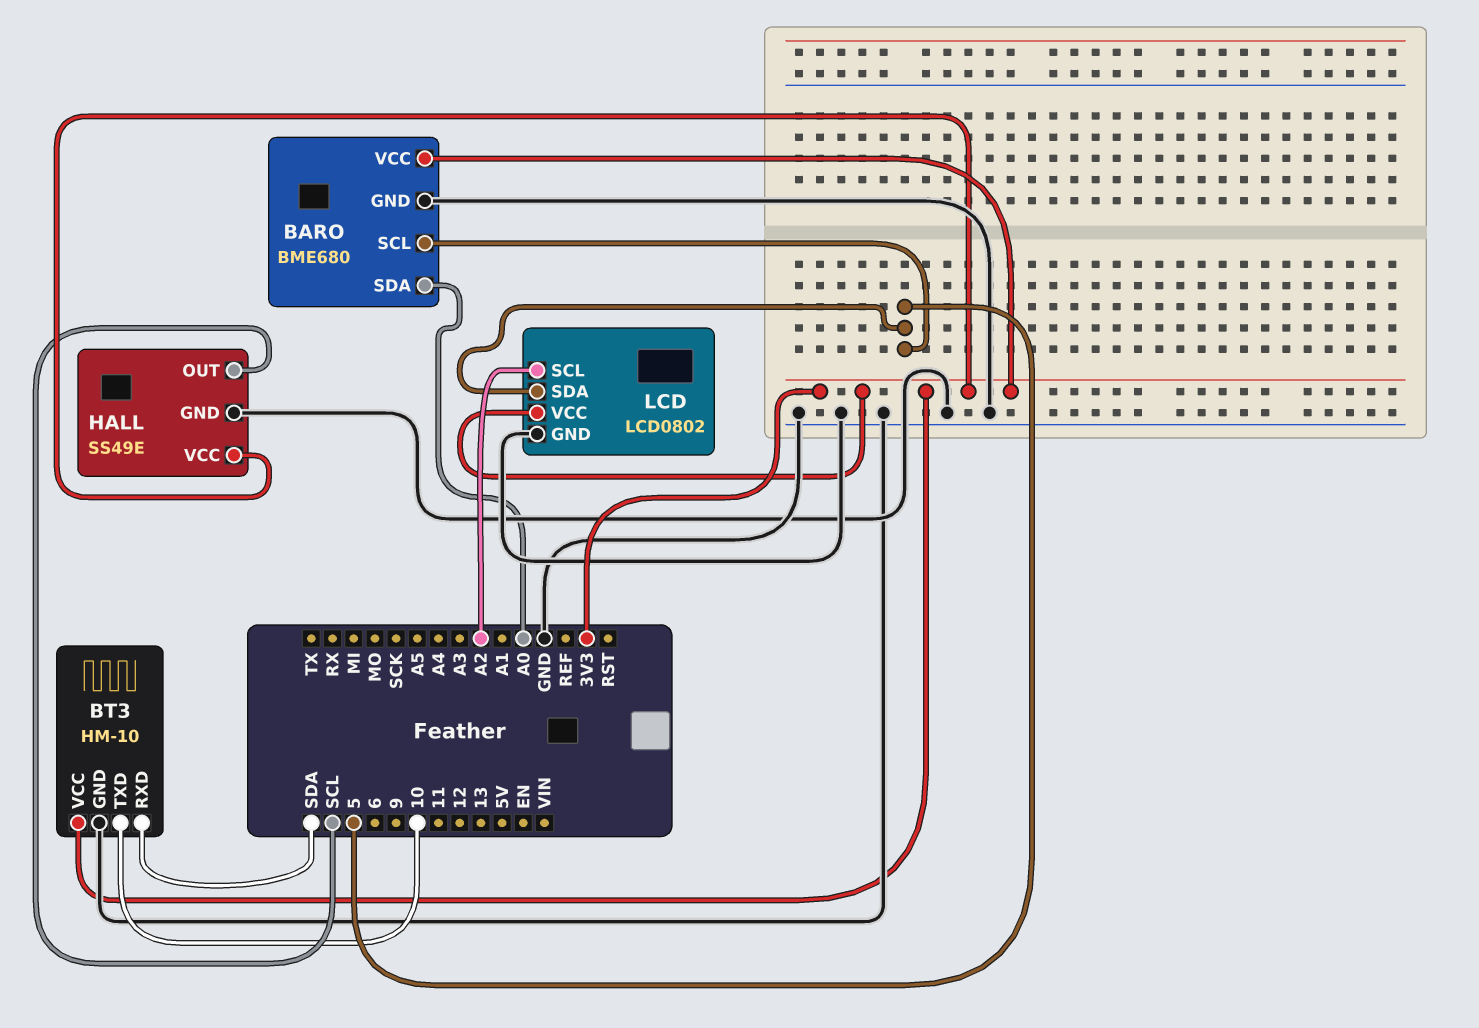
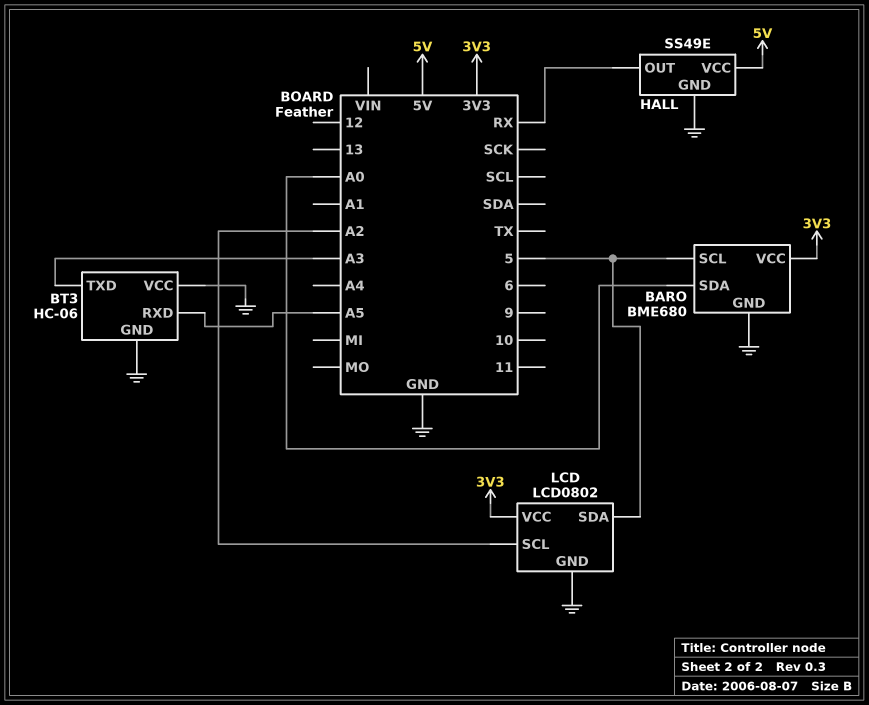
BT3: HM-10 -> HC-06
BT3 pin RXD: SDA -> A5
BT3 pin TXD: 10 -> A3
BT3 pin VCC: 3V3 -> GND
HALL pin OUT: SCL -> RX
HALL pin VCC: 3V3 -> 5V

